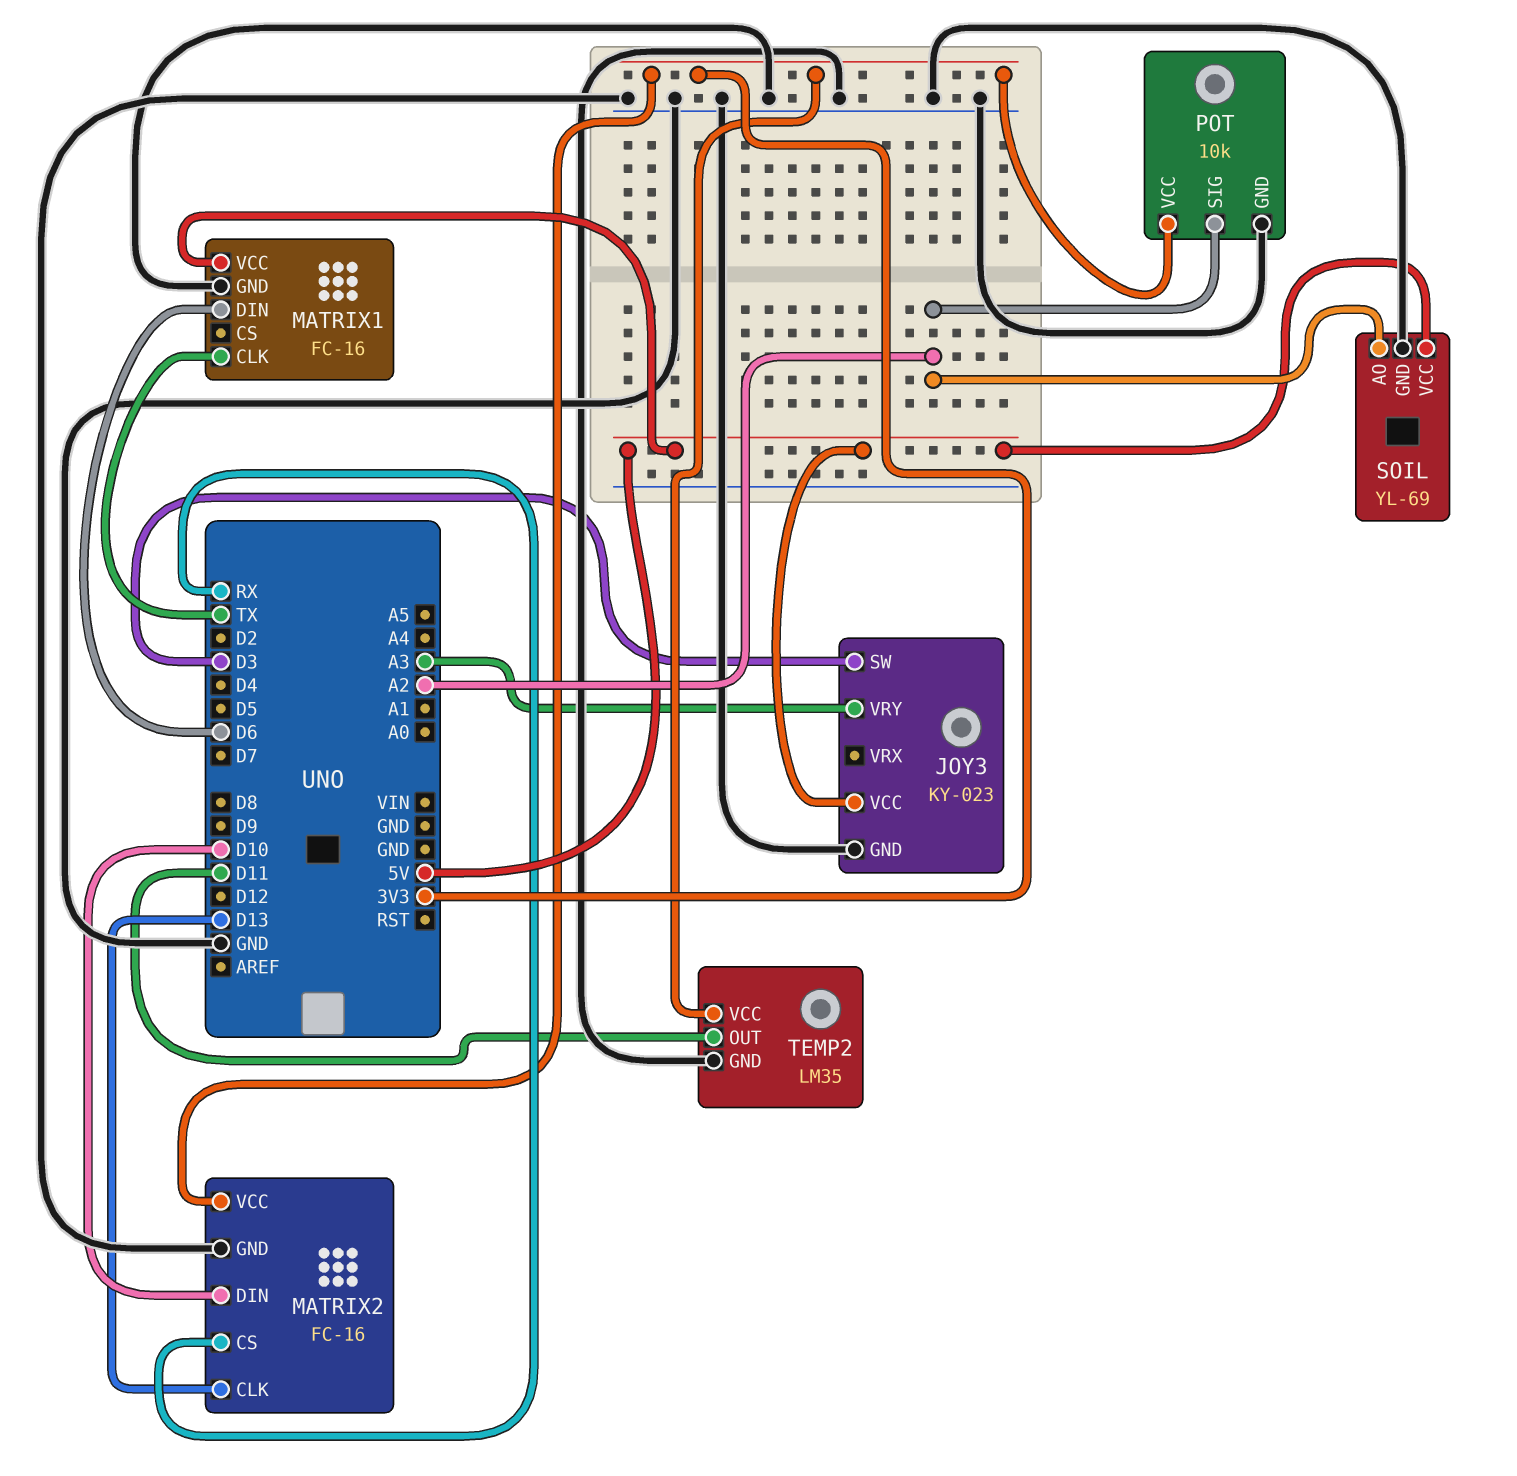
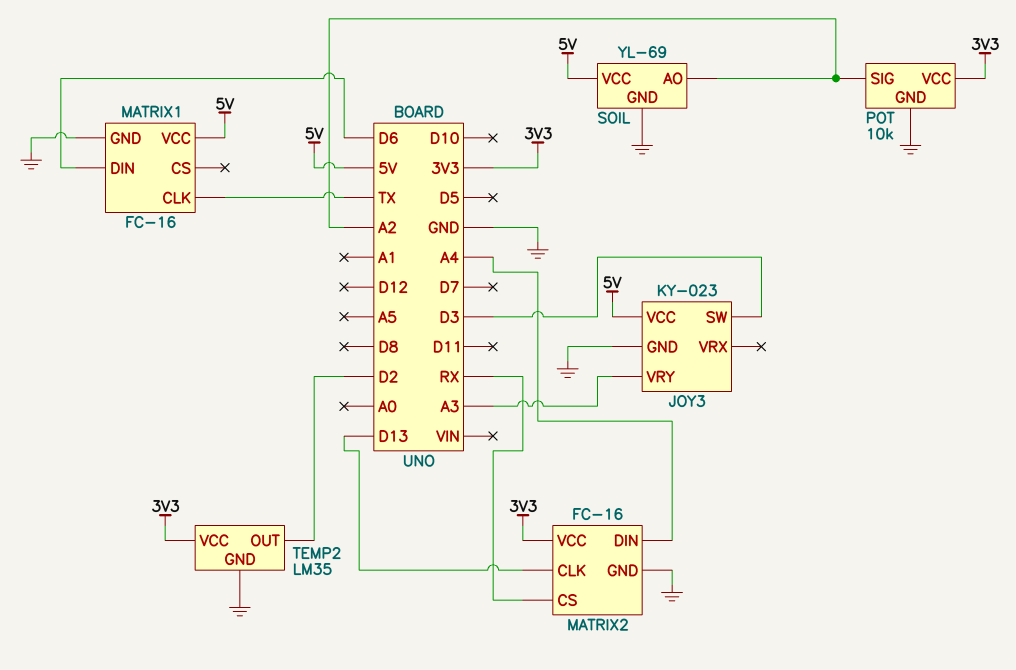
MATRIX2 pin DIN: D10 -> A4
TEMP2 pin OUT: D11 -> D2

